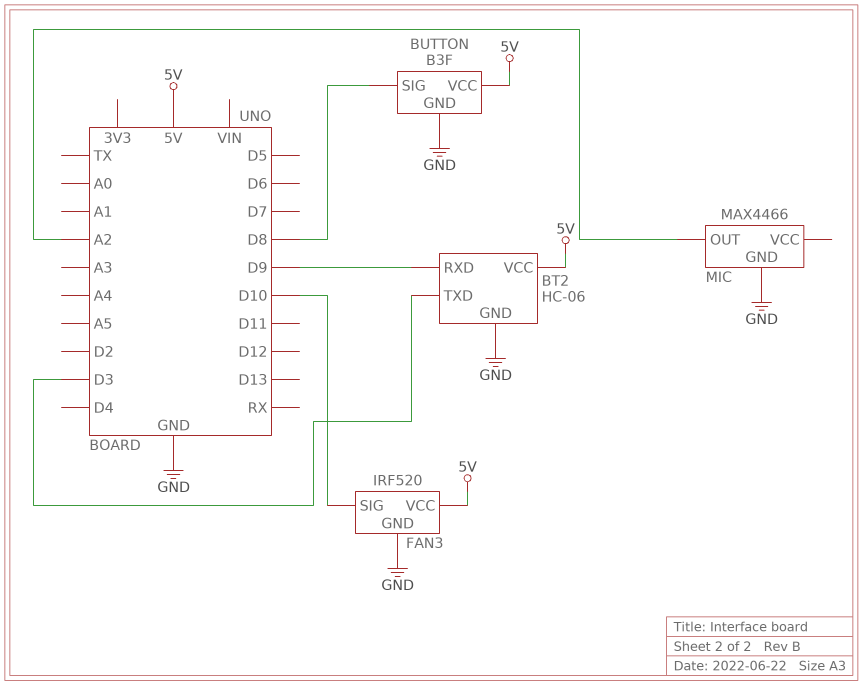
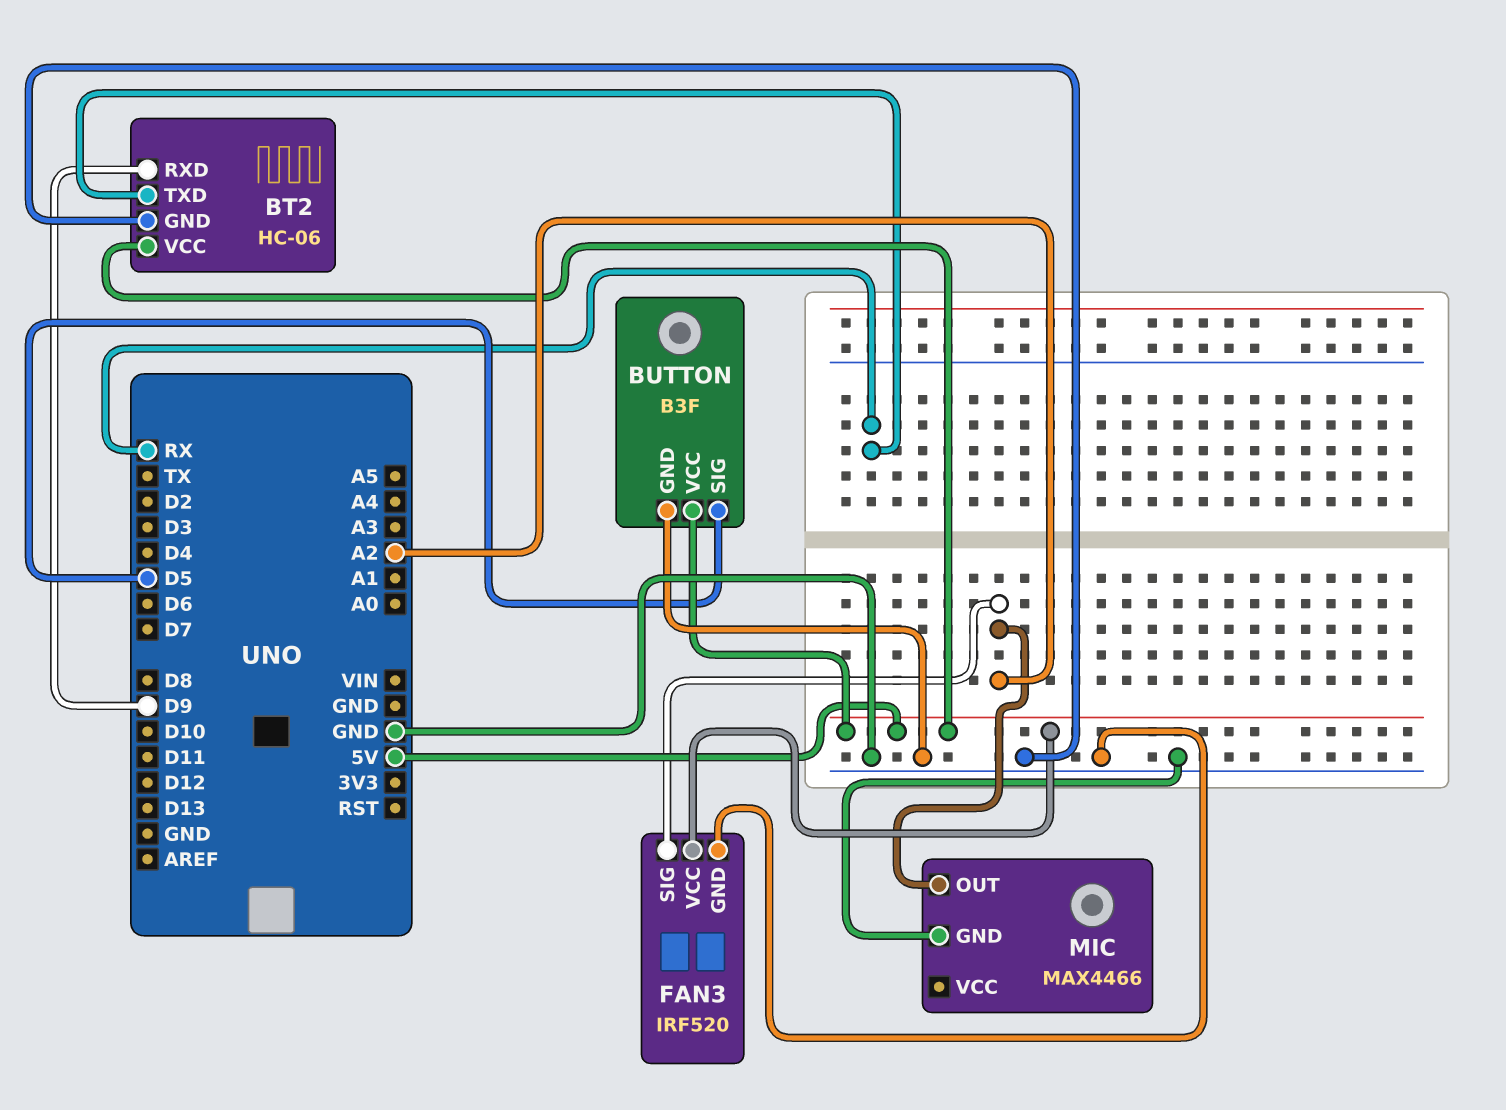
BT2 pin TXD: D3 -> RX
BUTTON pin SIG: D8 -> D5
FAN3 pin SIG: D10 -> A2

